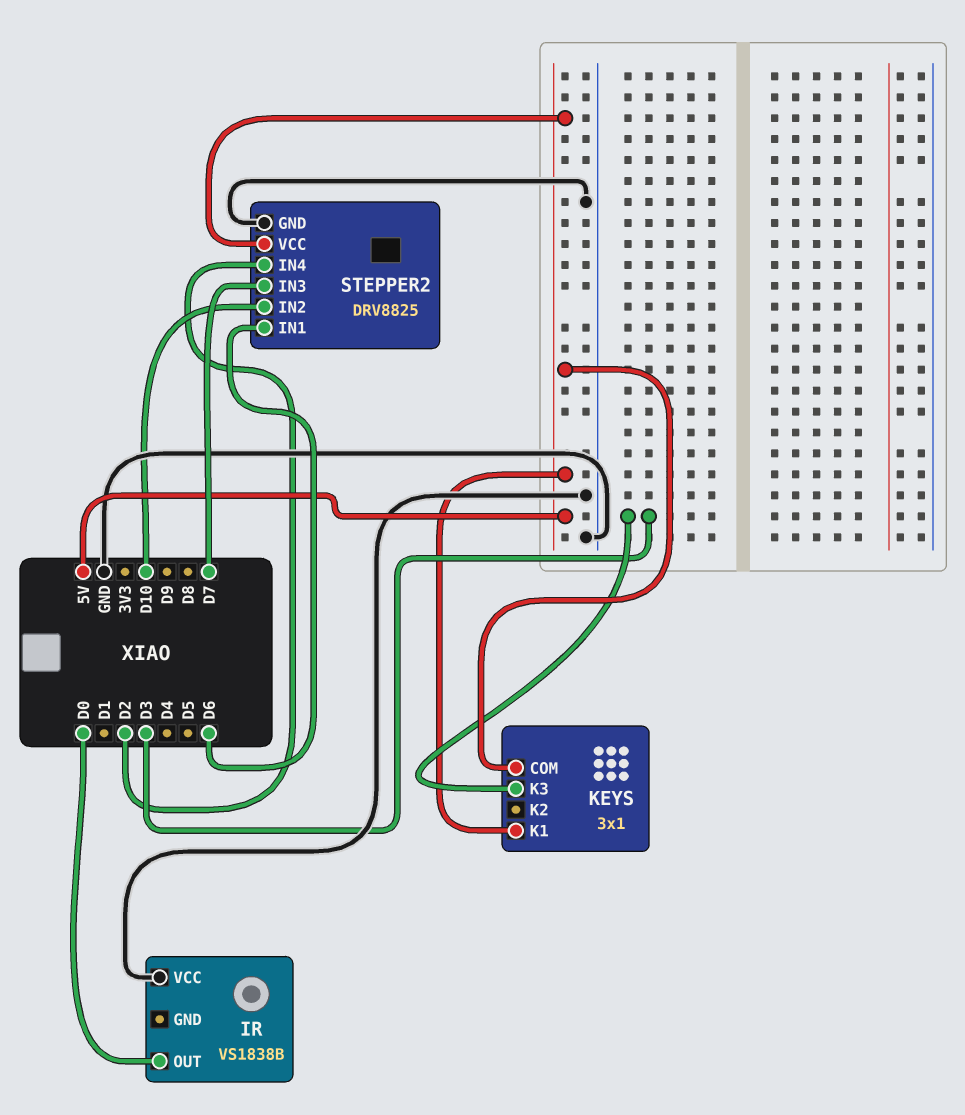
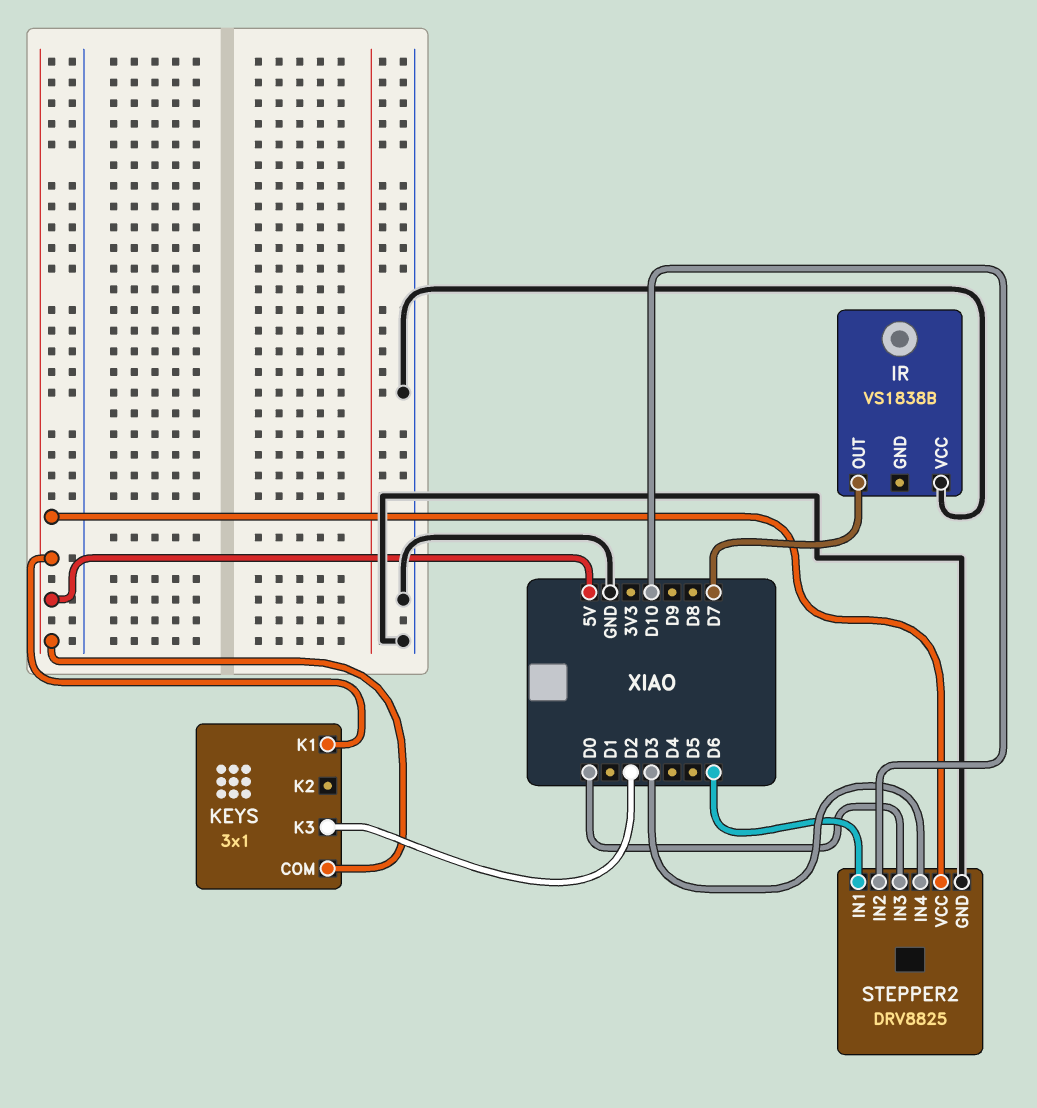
IR pin OUT: D0 -> D7
KEYS pin K3: D3 -> D2
STEPPER2 pin IN3: D7 -> D0
STEPPER2 pin IN4: D2 -> D3

